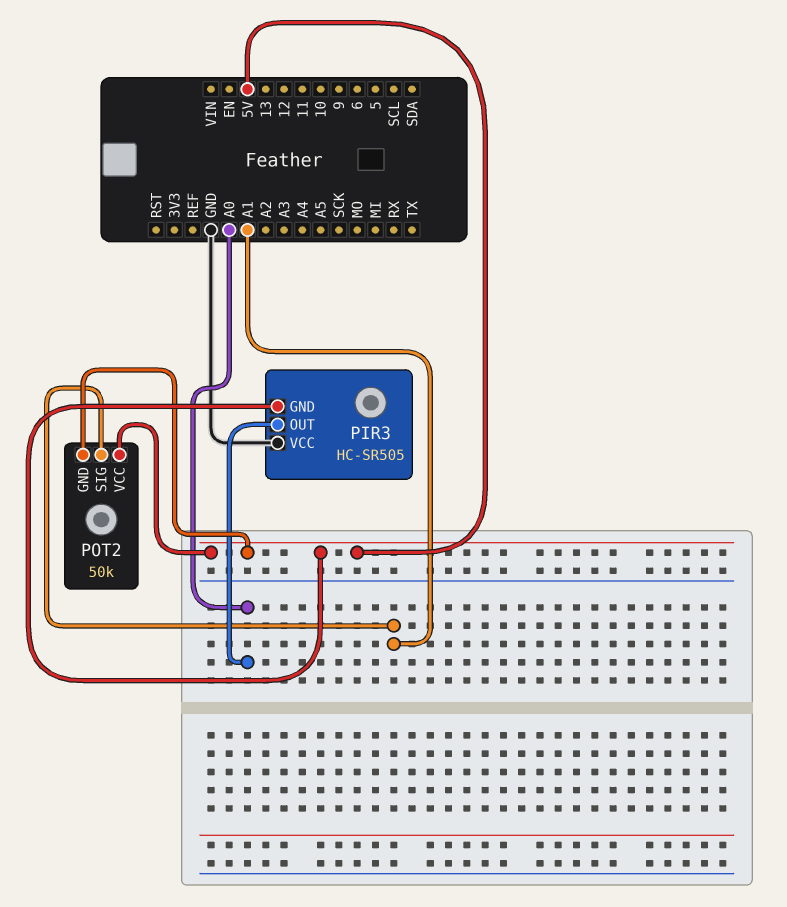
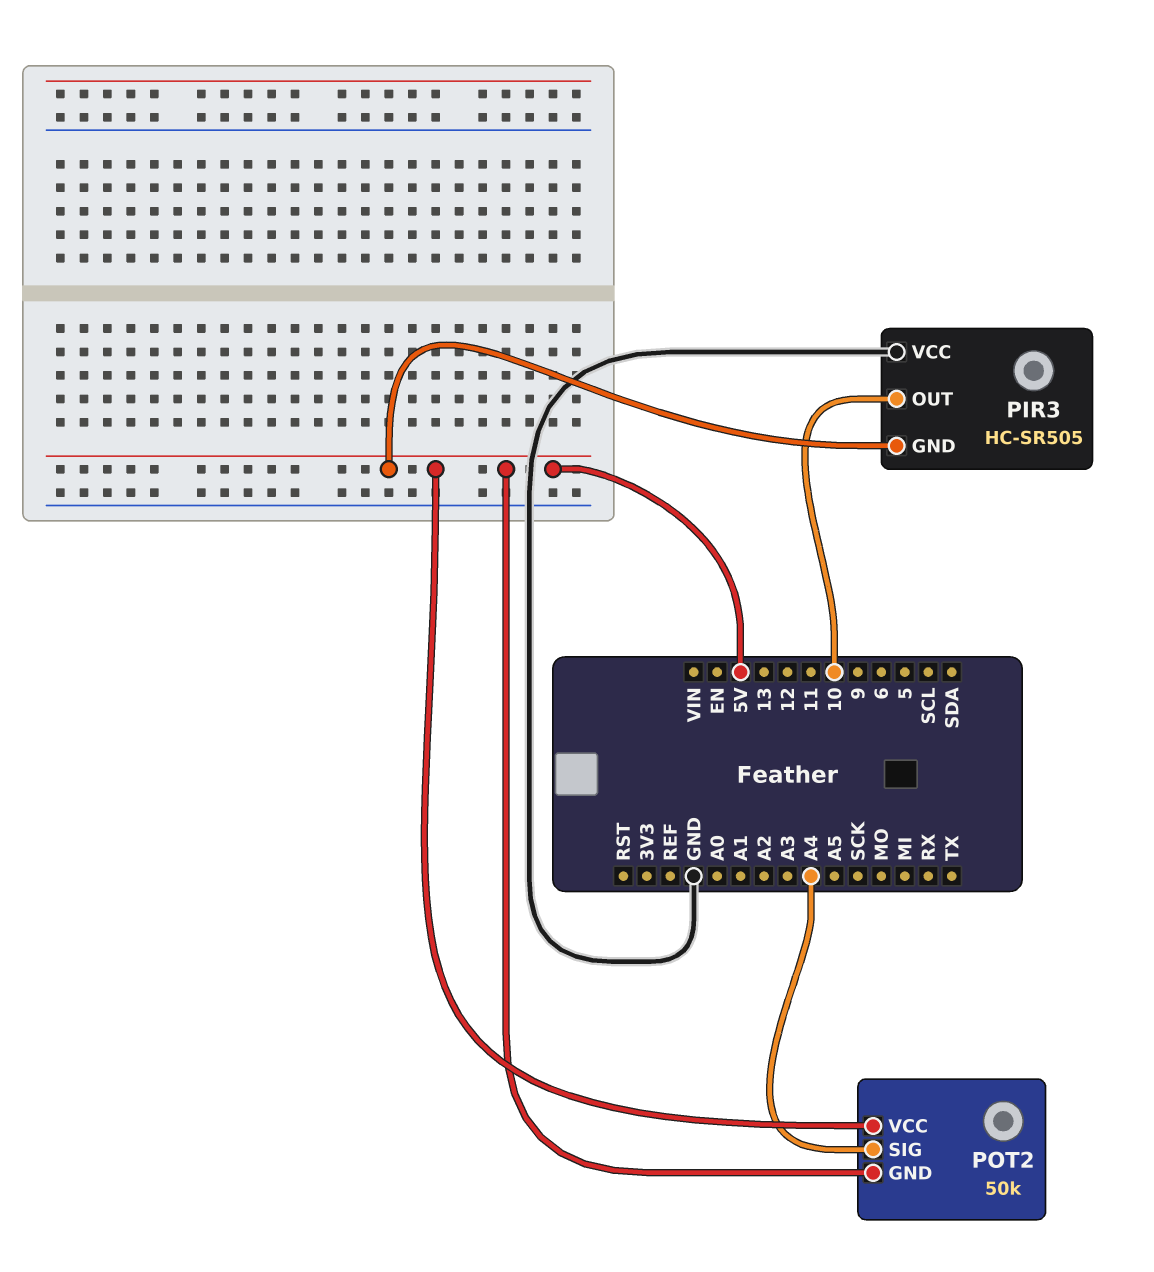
PIR3 pin OUT: A0 -> 10
POT2 pin SIG: A1 -> A4

